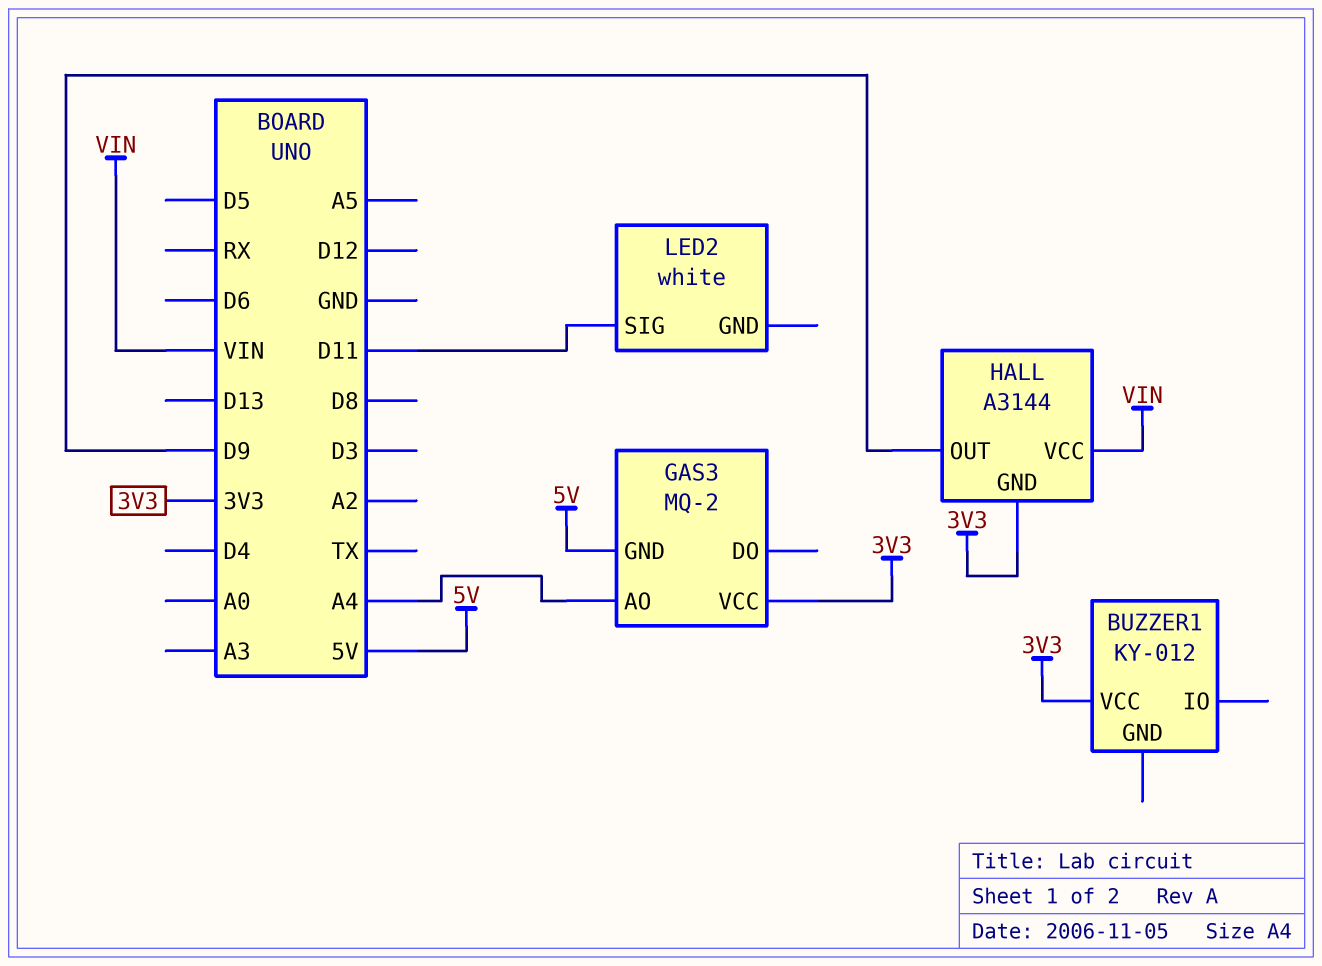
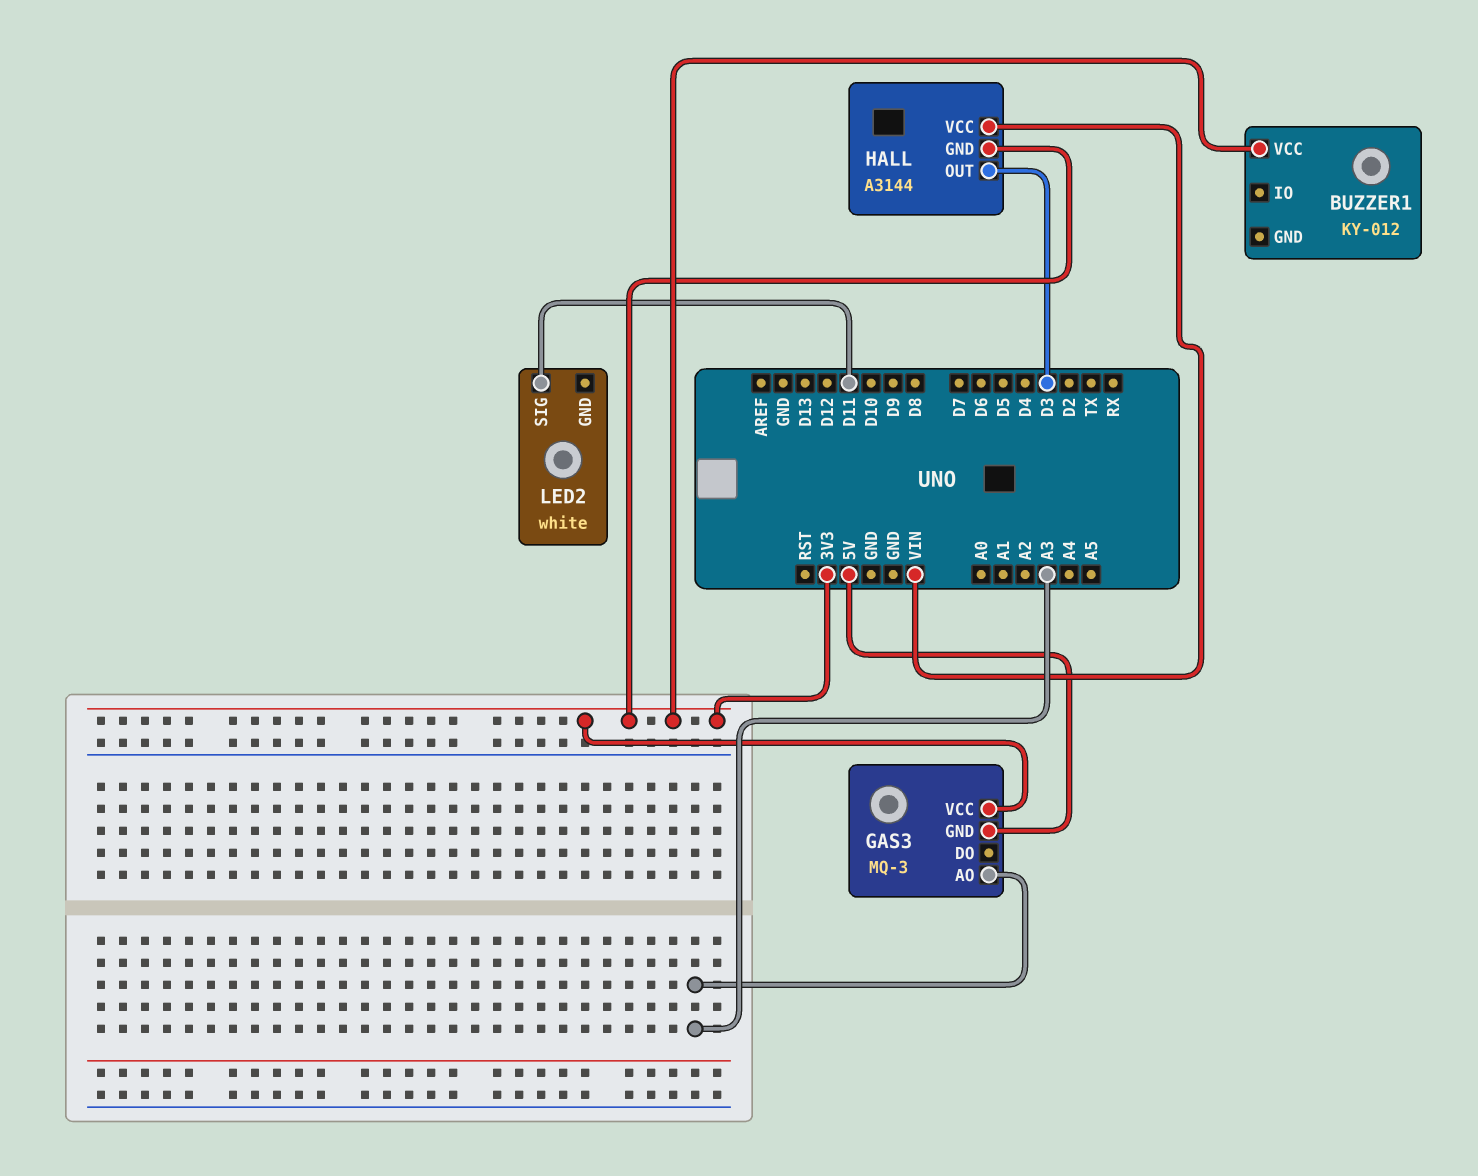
GAS3: MQ-2 -> MQ-3
GAS3 pin AO: A4 -> A3
HALL pin OUT: D9 -> D3

